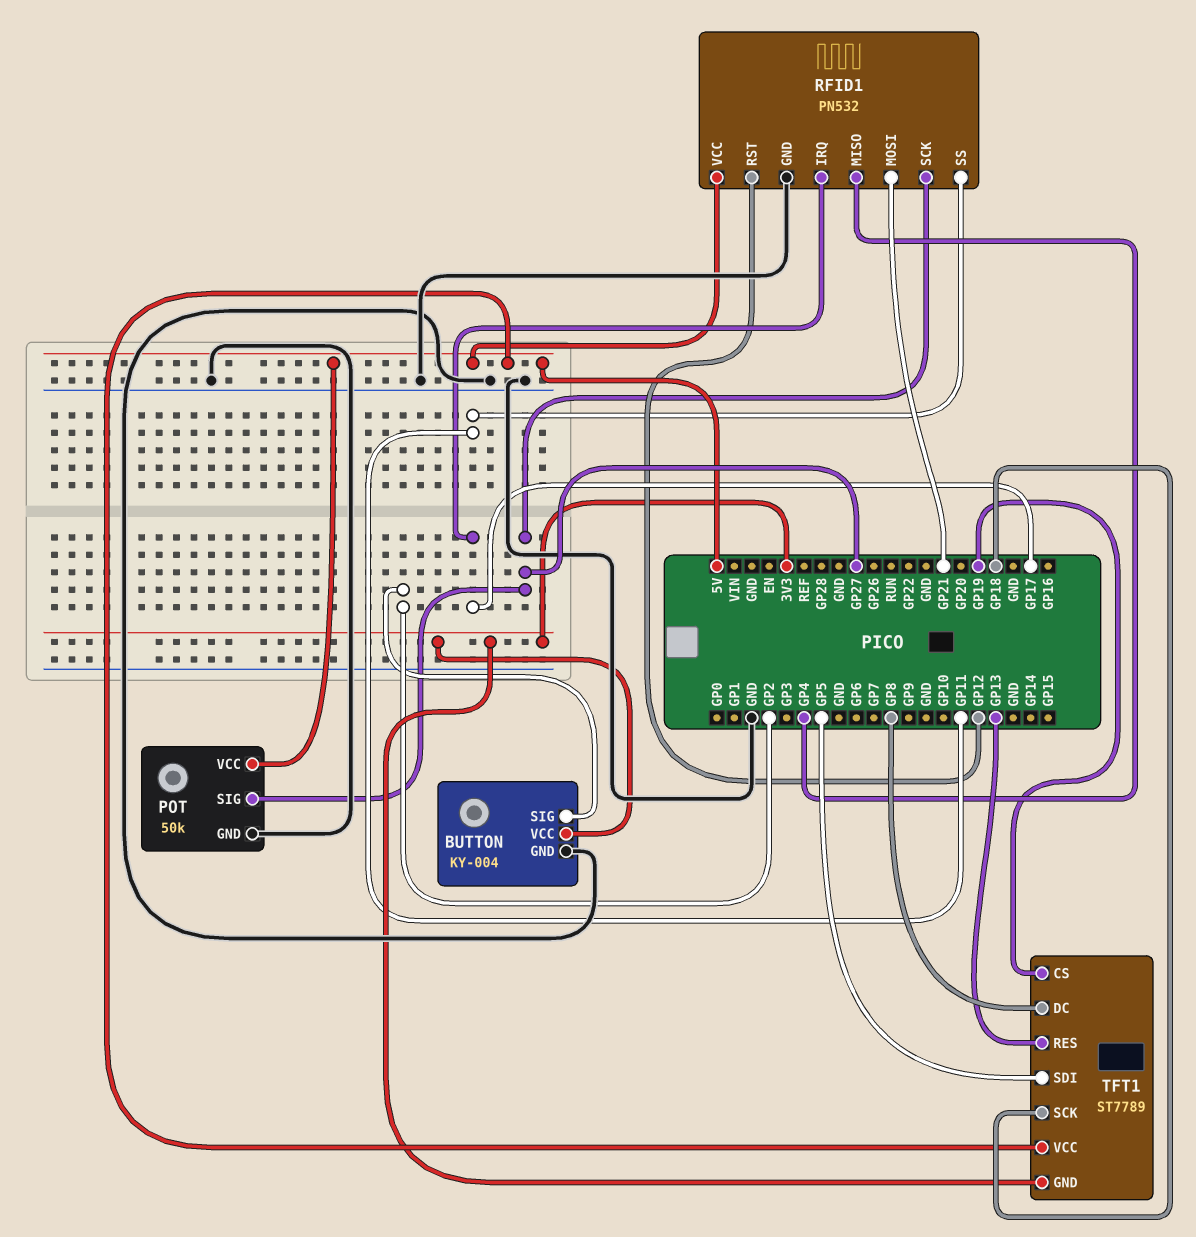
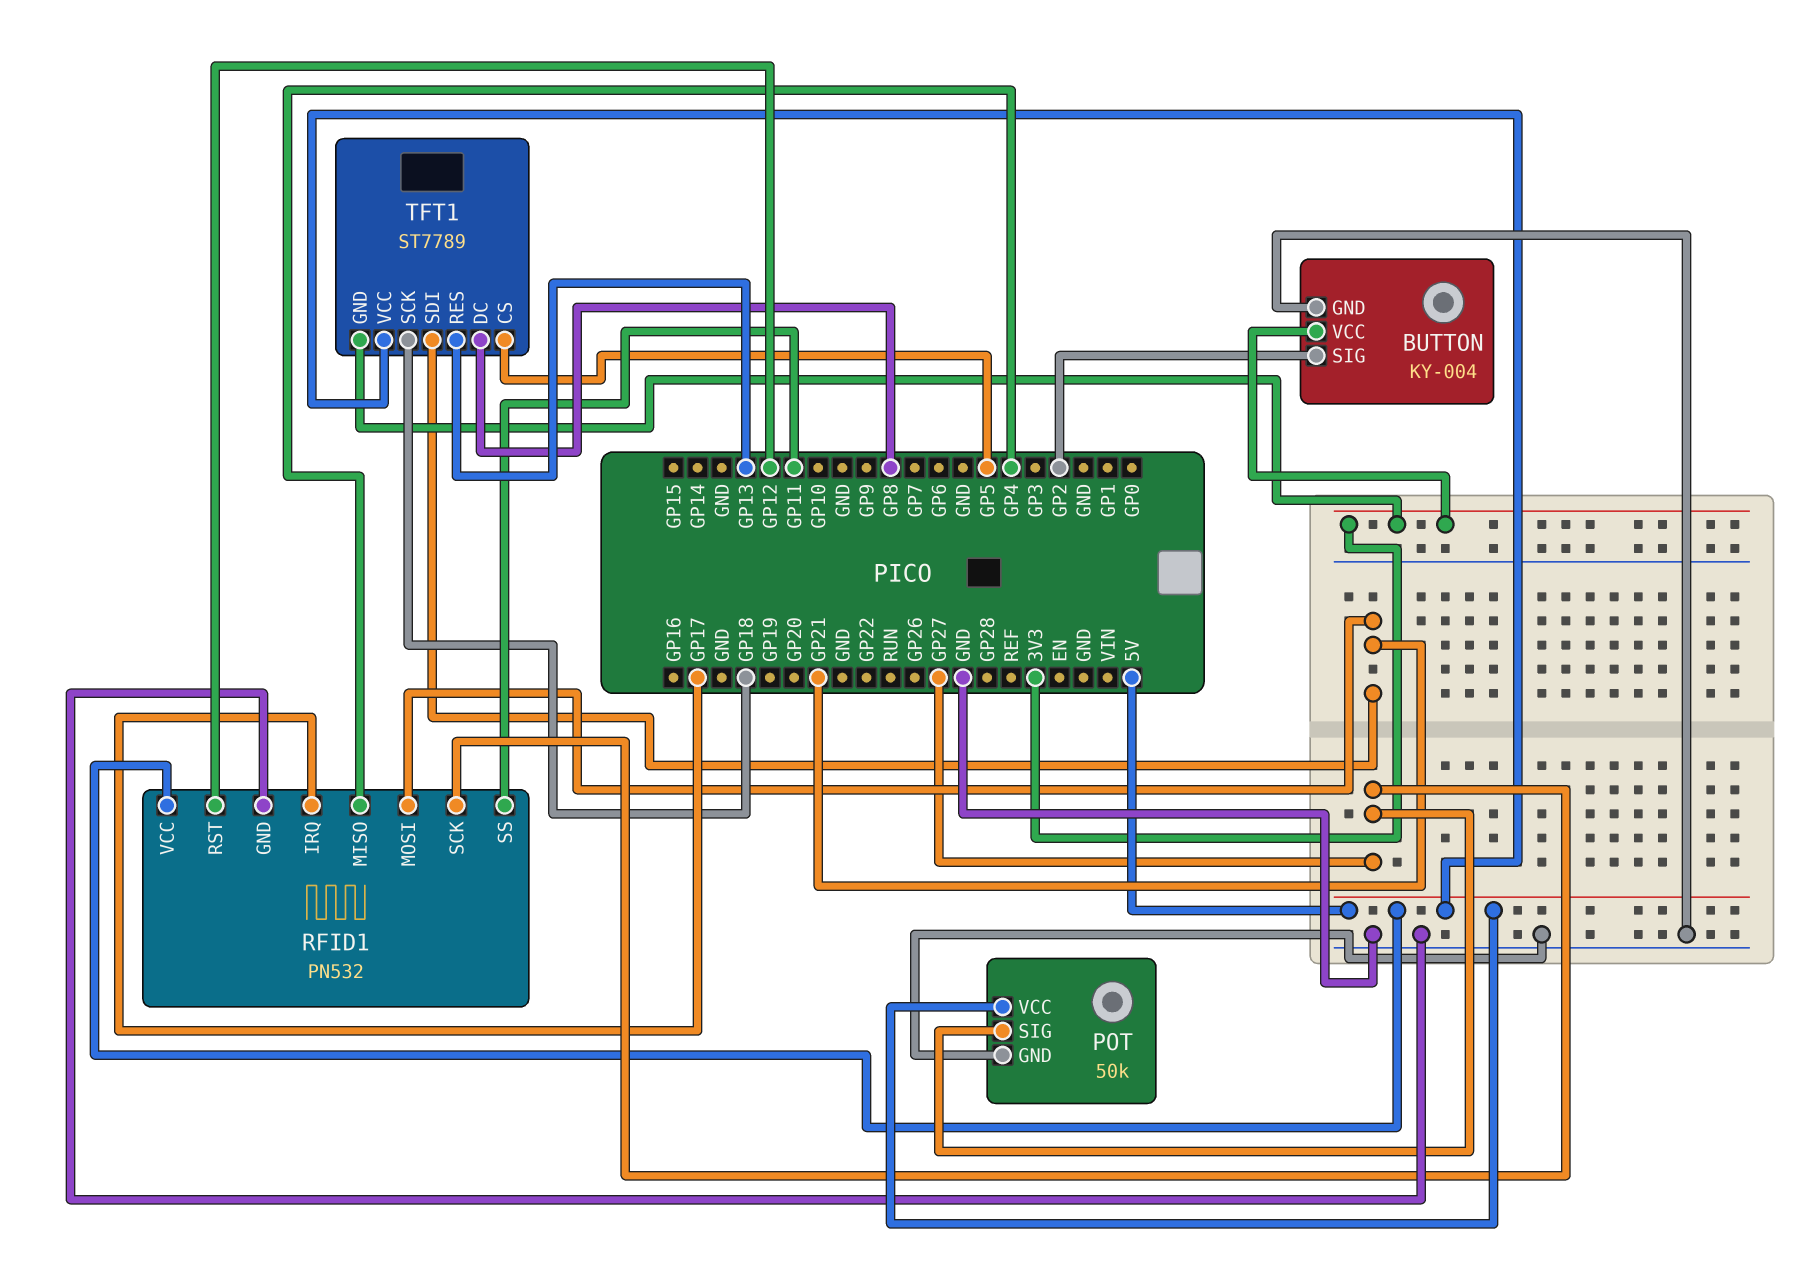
TFT1 pin CS: GP19 -> GP5
TFT1 pin SDI: GP5 -> GP21

